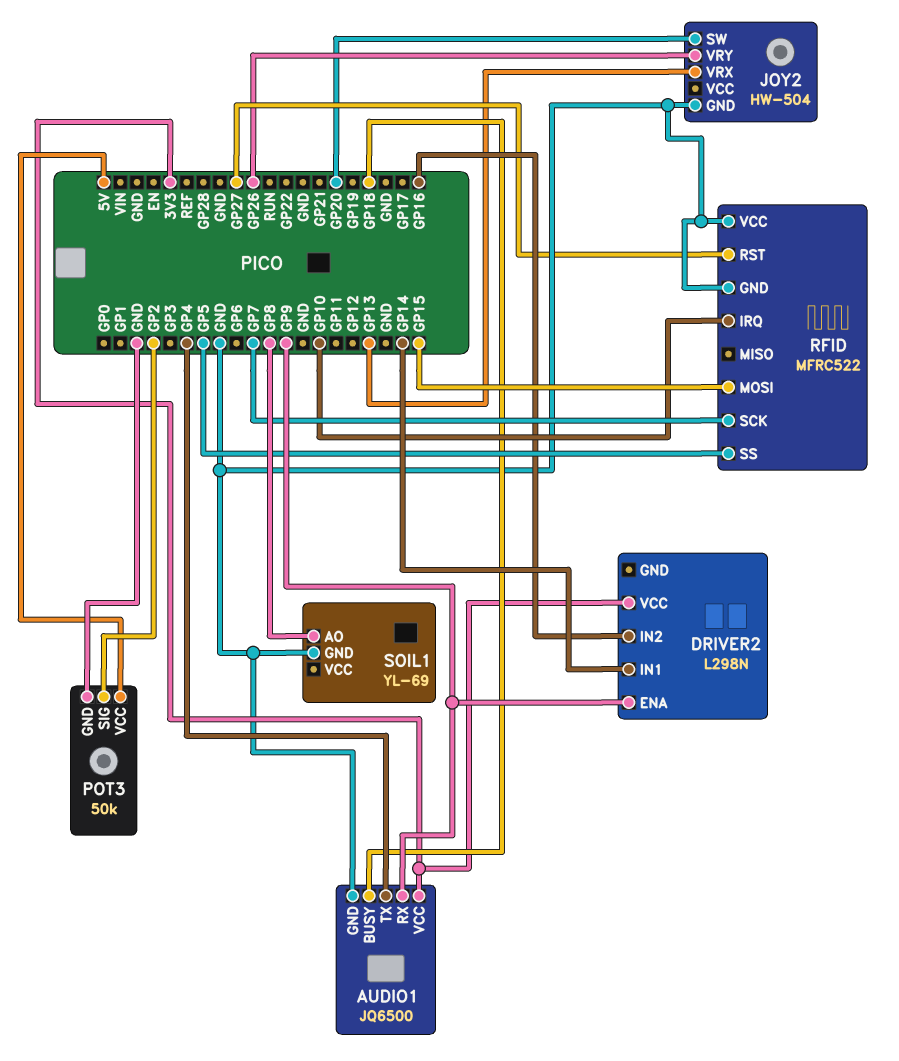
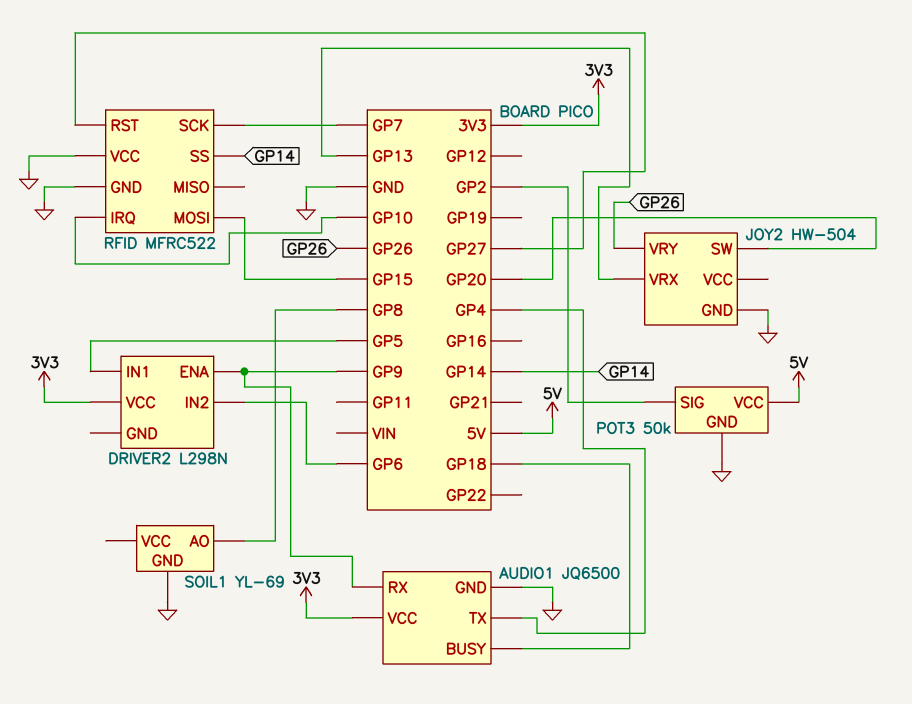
DRIVER2 pin IN1: GP14 -> GP5
DRIVER2 pin IN2: GP16 -> GP6
RFID pin SS: GP5 -> GP14

